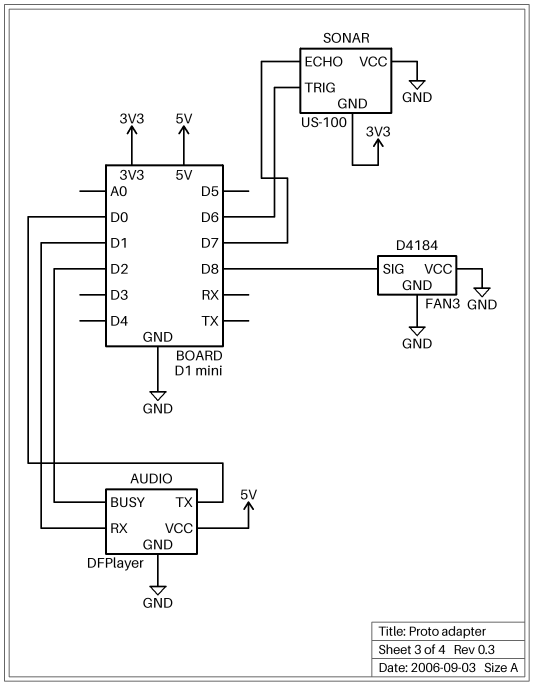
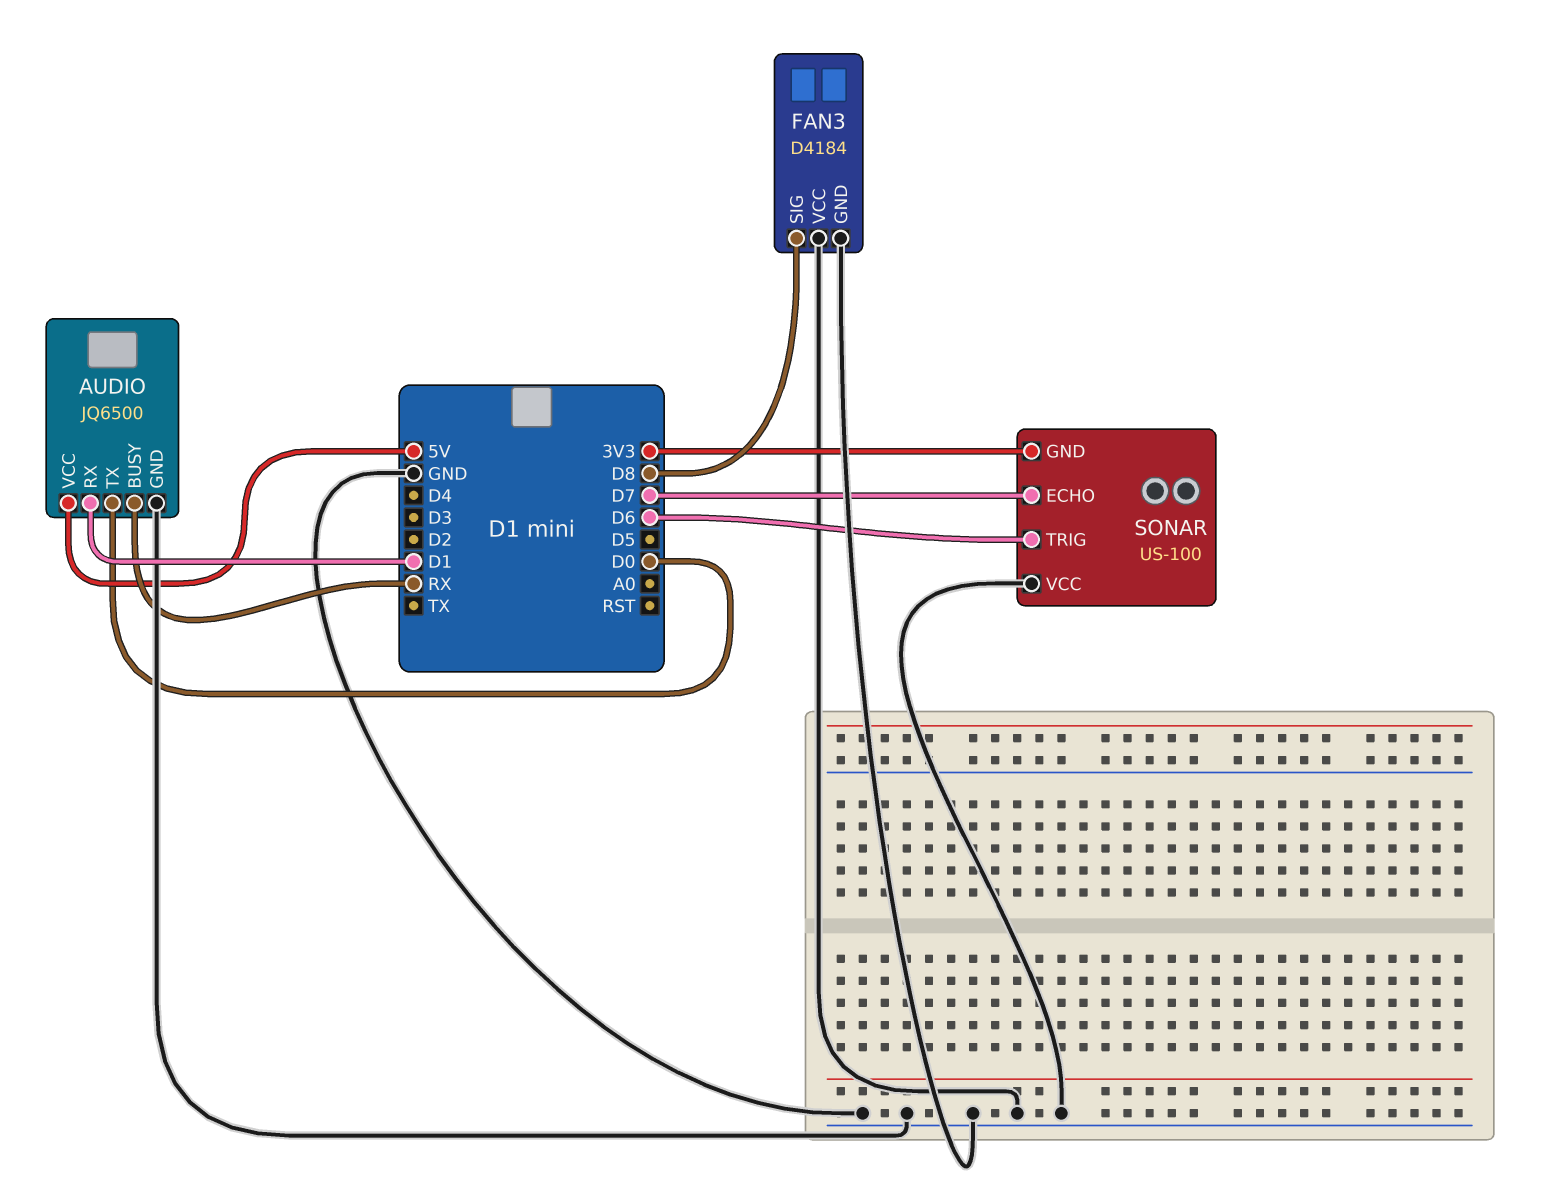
AUDIO: DFPlayer -> JQ6500
AUDIO pin BUSY: D2 -> RX

